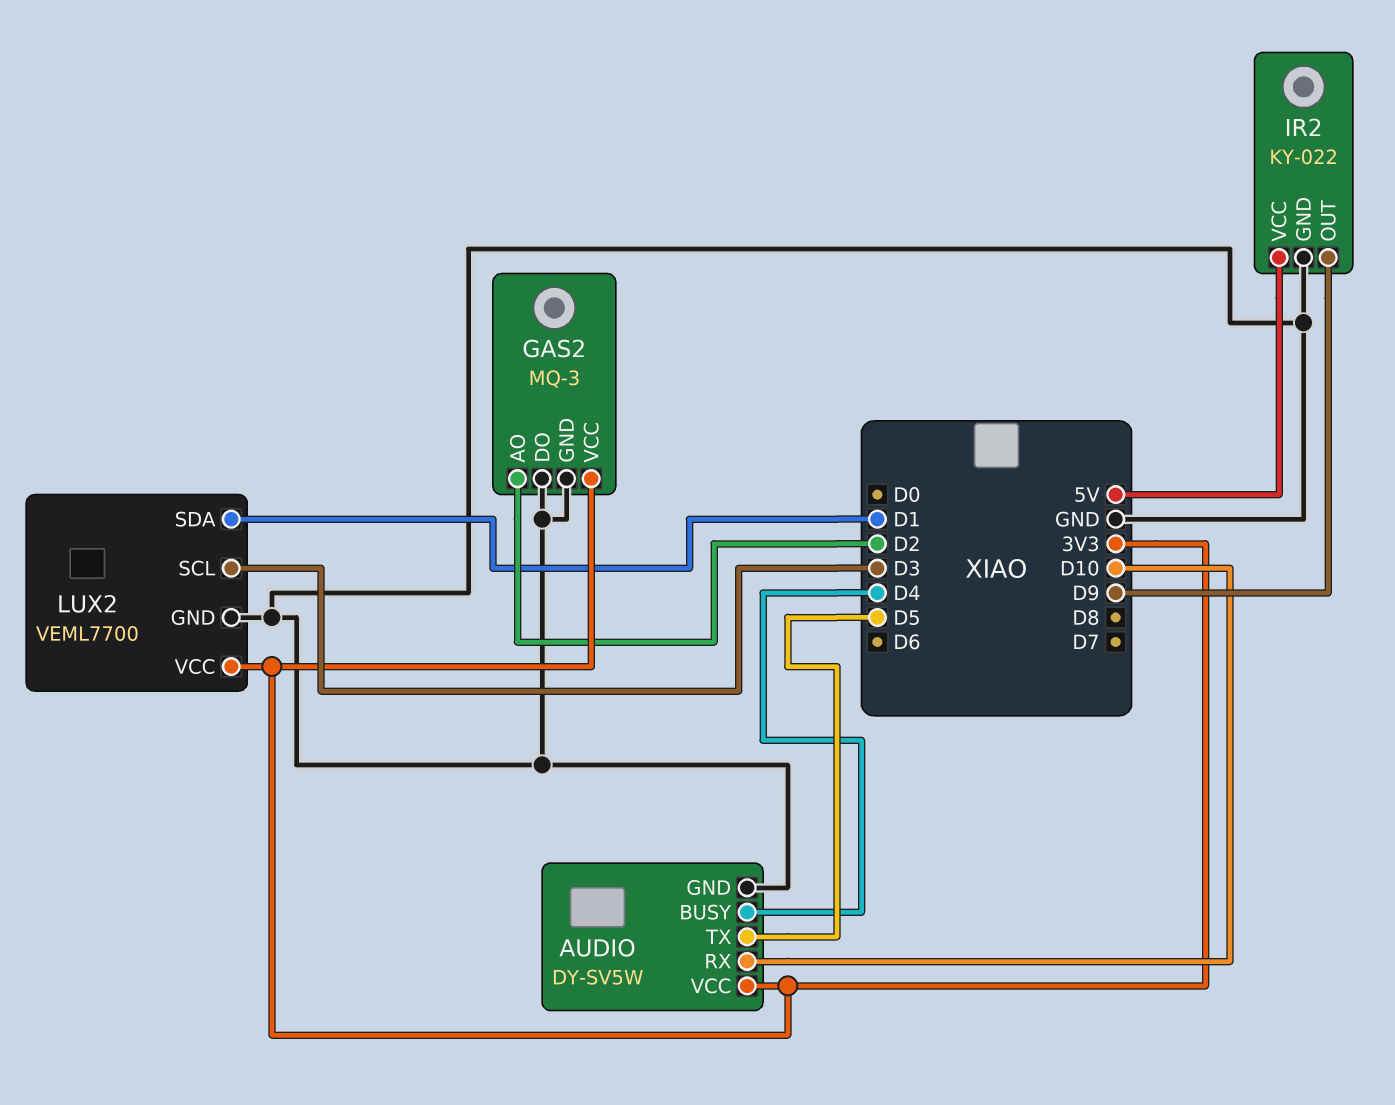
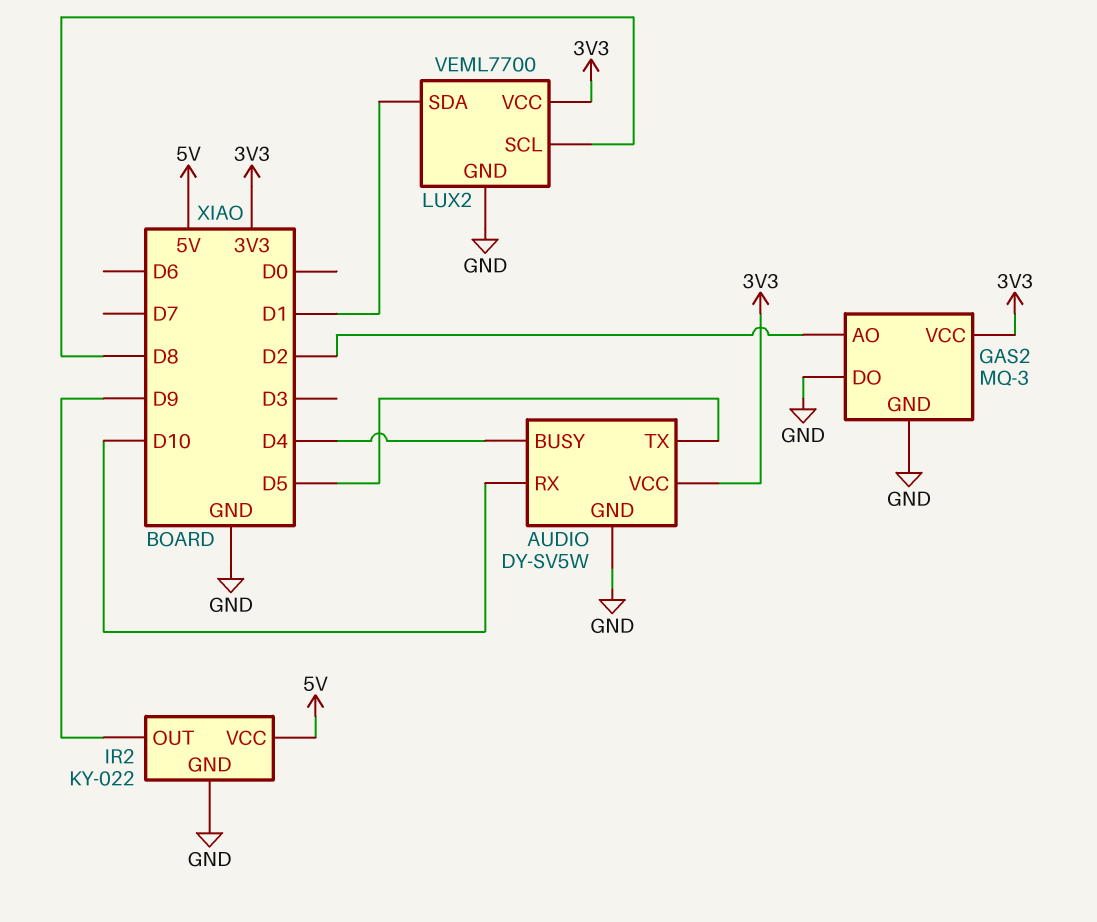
LUX2 pin SCL: D3 -> D8

